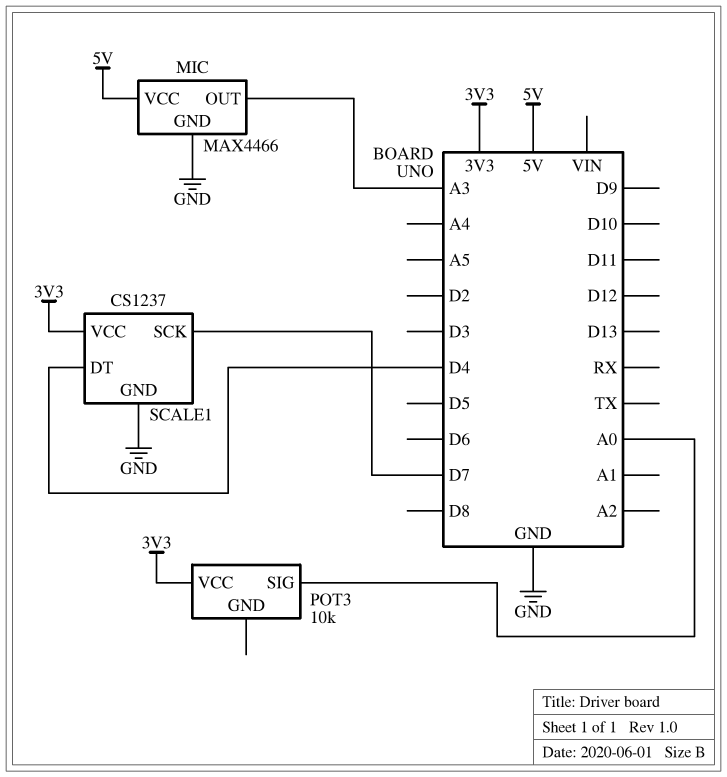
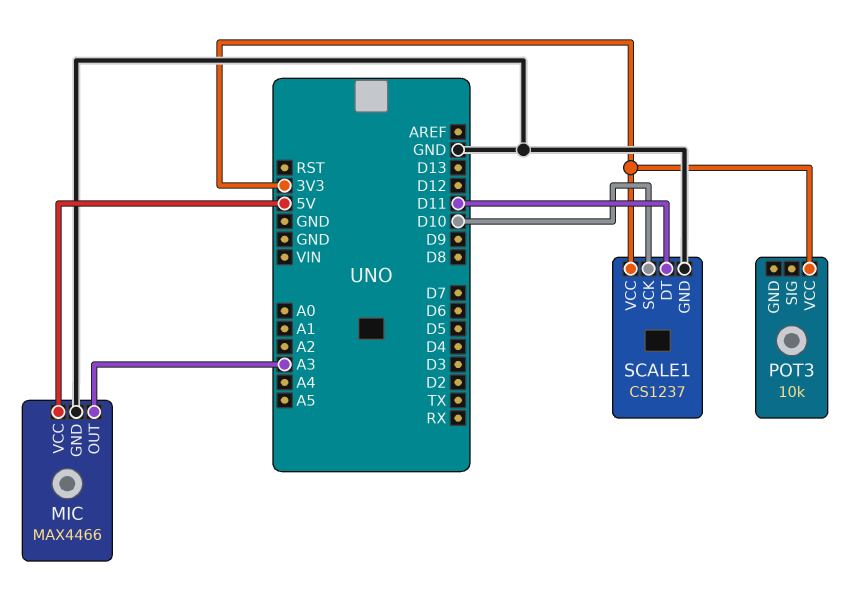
POT3 pin SIG: A0 -> none
SCALE1 pin DT: D4 -> D11
SCALE1 pin SCK: D7 -> D10

